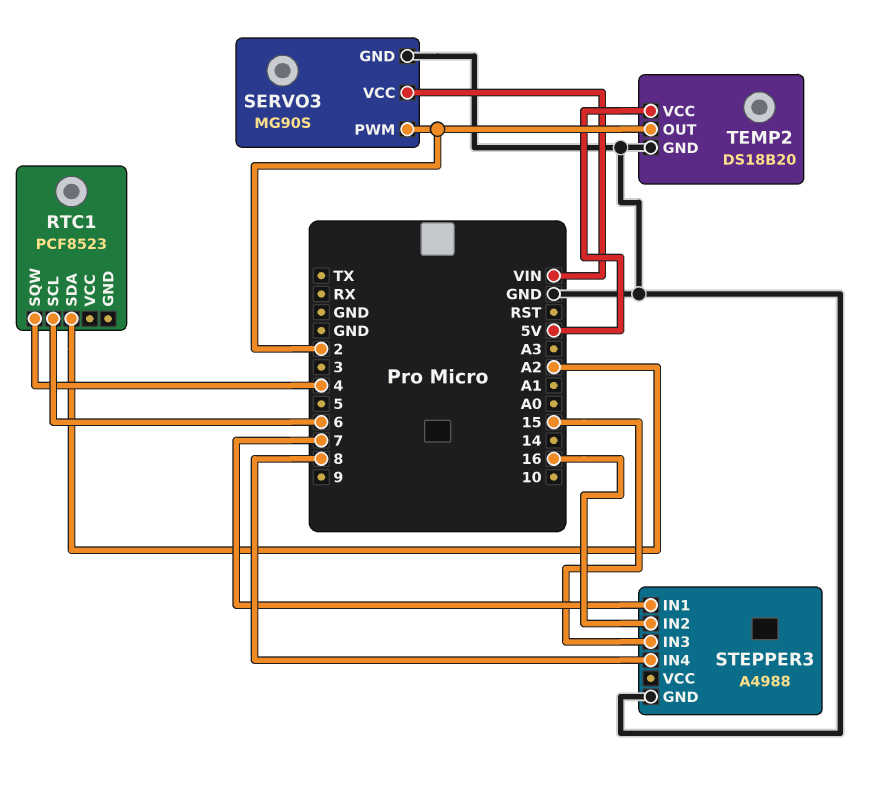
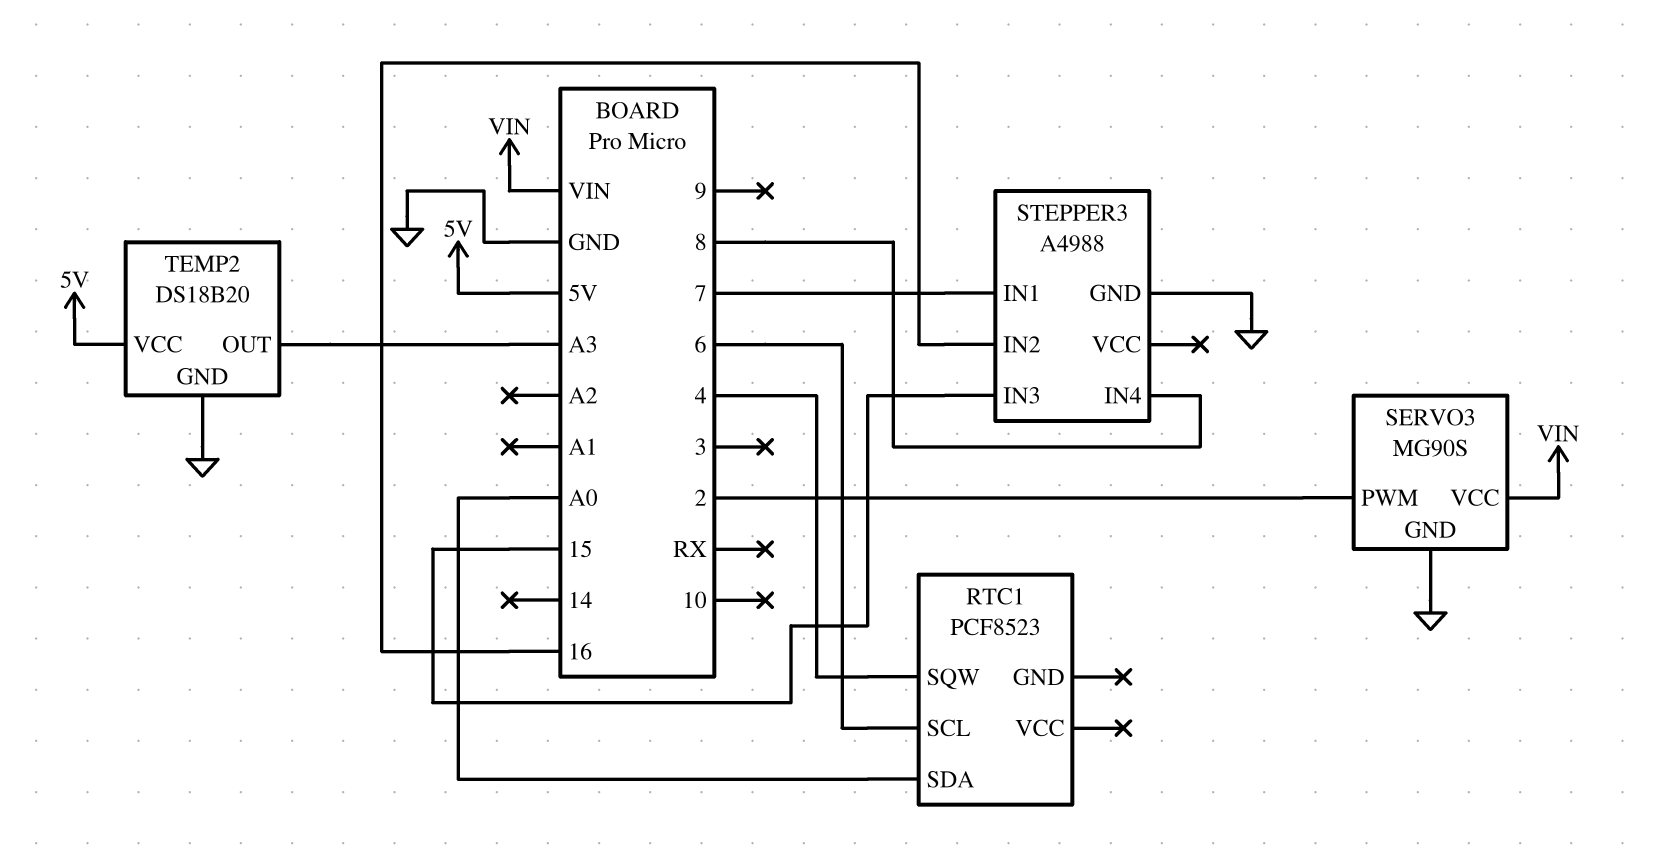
RTC1 pin SDA: A2 -> A0
TEMP2 pin OUT: 2 -> A3

